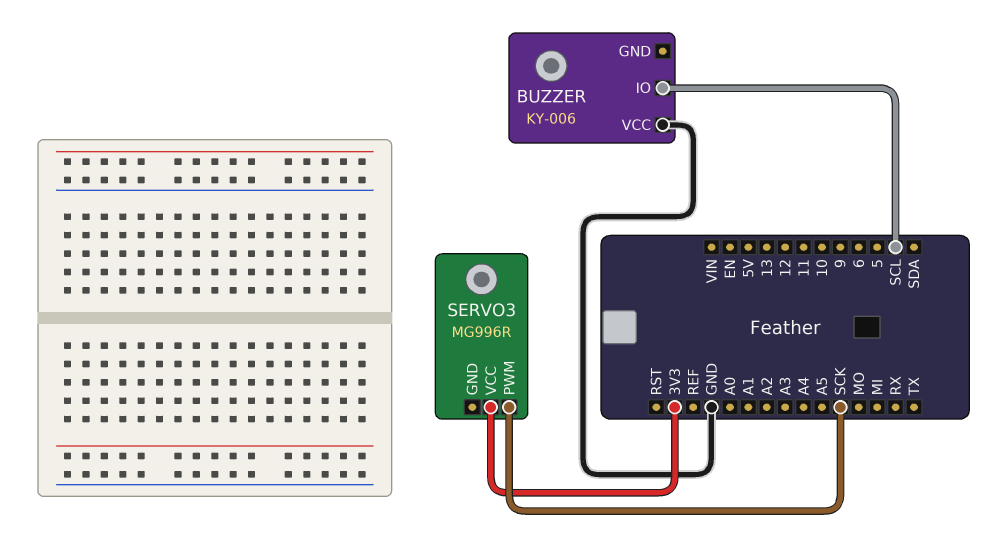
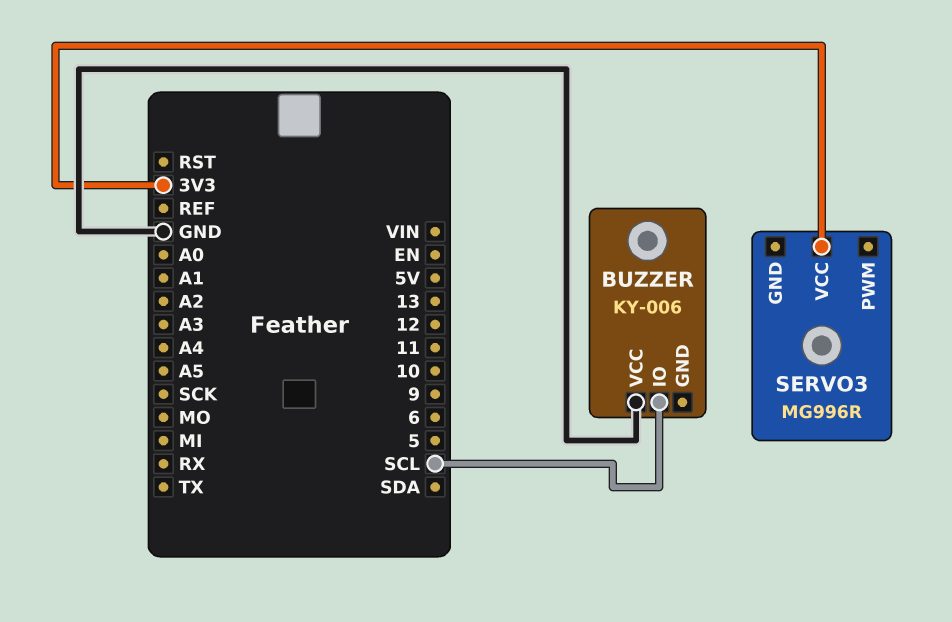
SERVO3 pin PWM: SCK -> none

